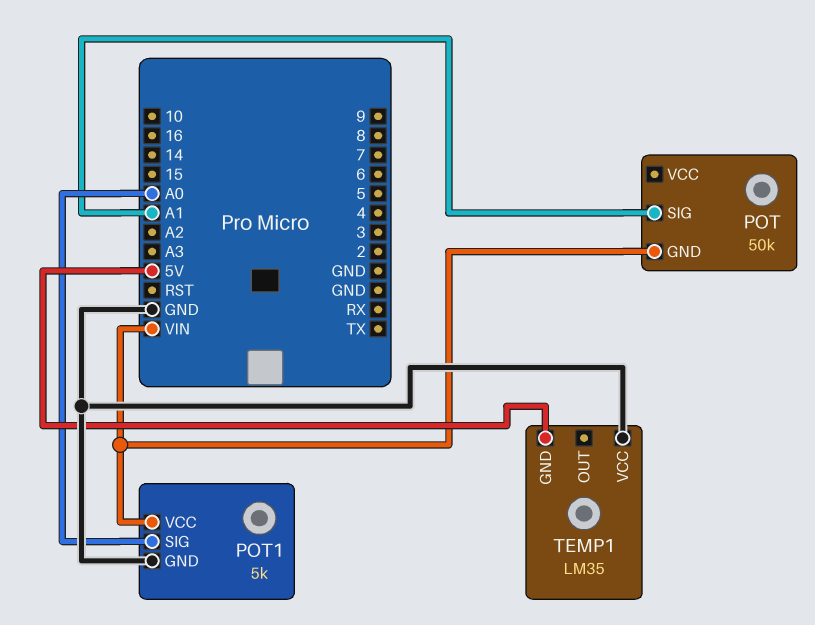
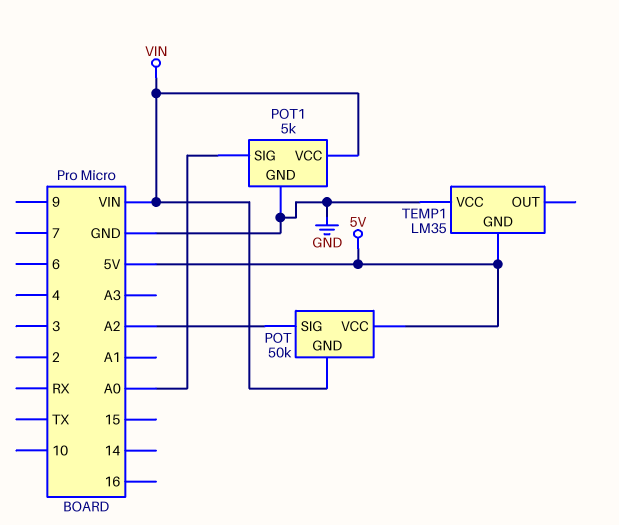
POT pin SIG: A1 -> A2
POT pin VCC: none -> 5V

